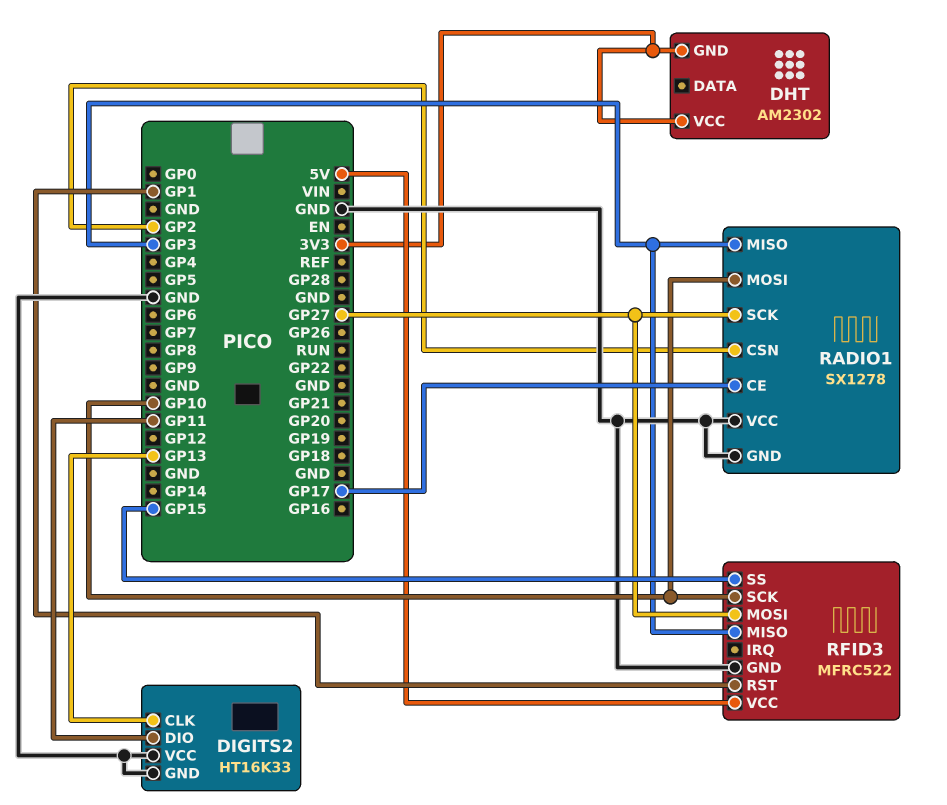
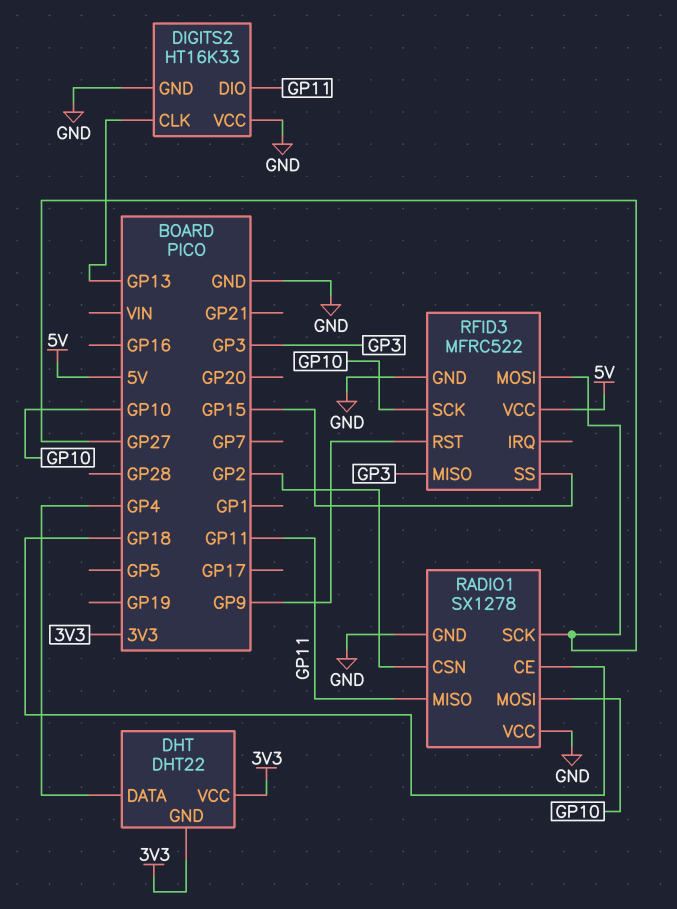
DHT: AM2302 -> DHT22
DHT pin DATA: none -> GP4
RADIO1 pin CE: GP17 -> GP18
RADIO1 pin MISO: GP3 -> GP11
RFID3 pin RST: GP1 -> GP9

